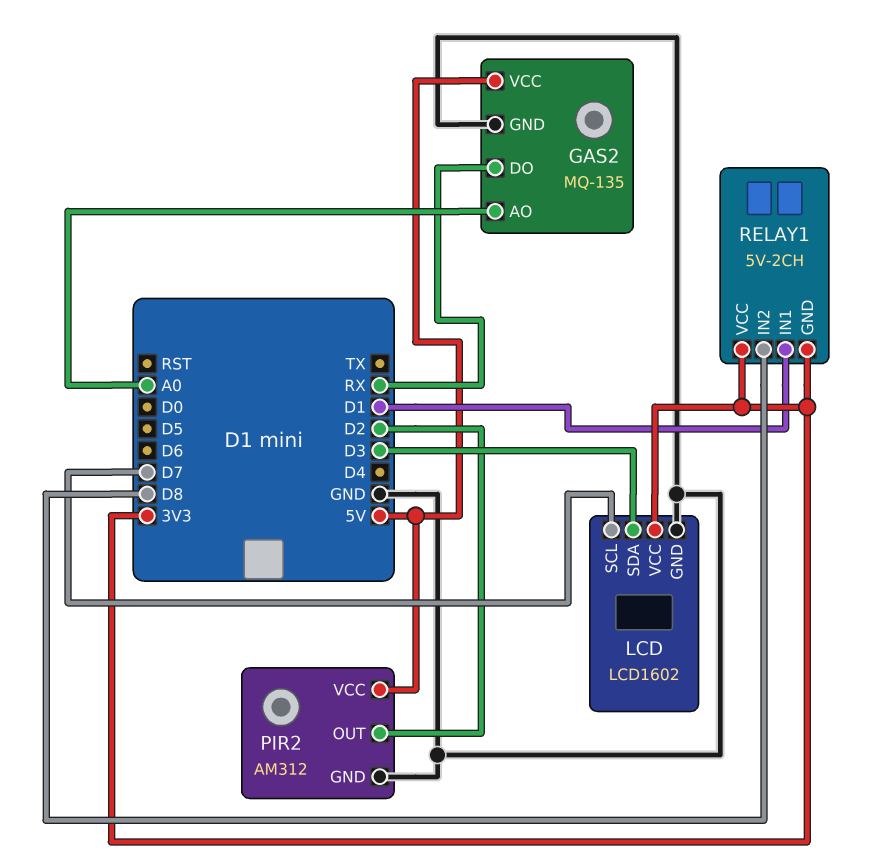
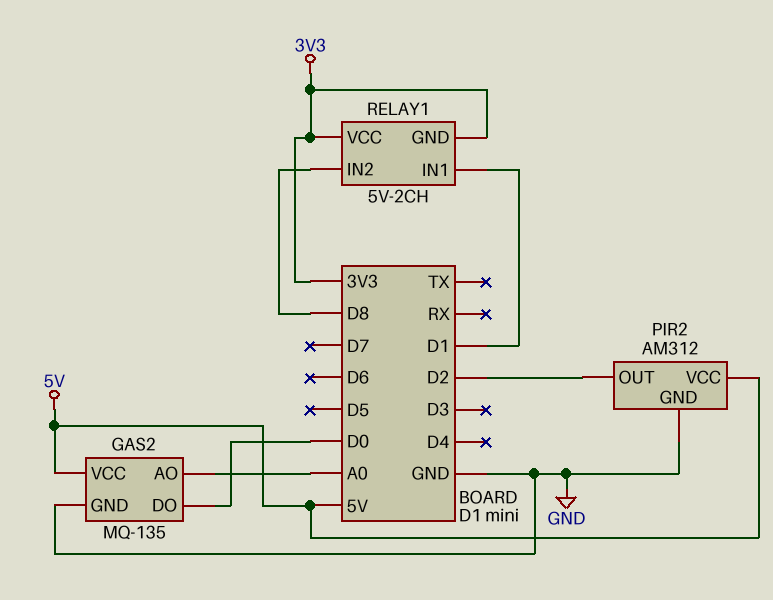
GAS2 pin DO: RX -> D0
LCD: LCD1602 -> none
LCD pin GND: GND -> none
LCD pin SCL: D7 -> none
LCD pin SDA: D3 -> none
LCD pin VCC: 3V3 -> none

